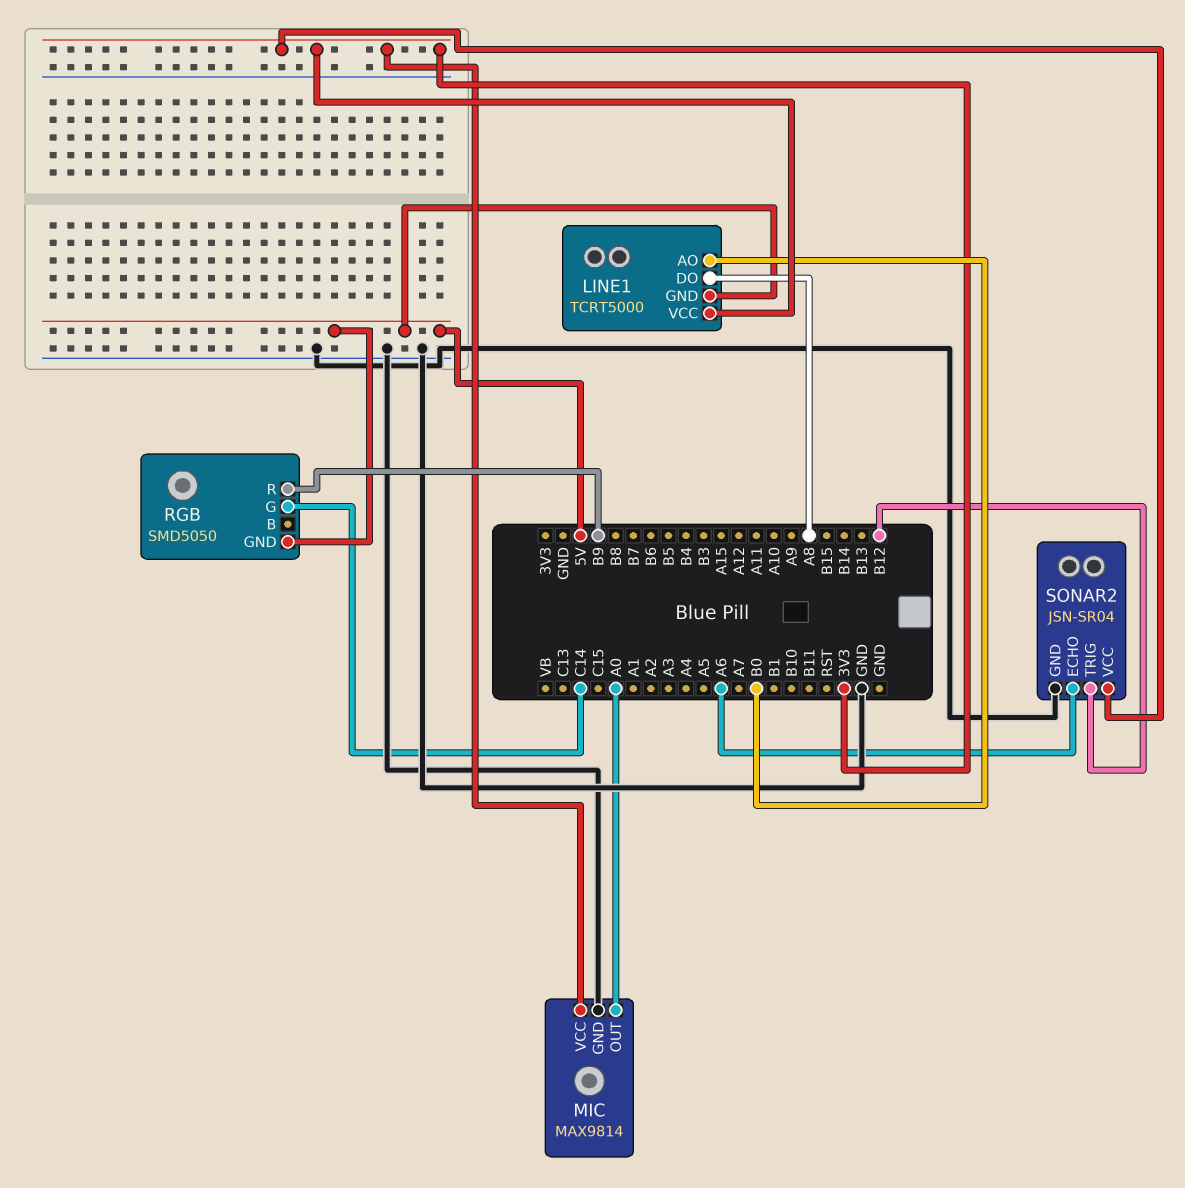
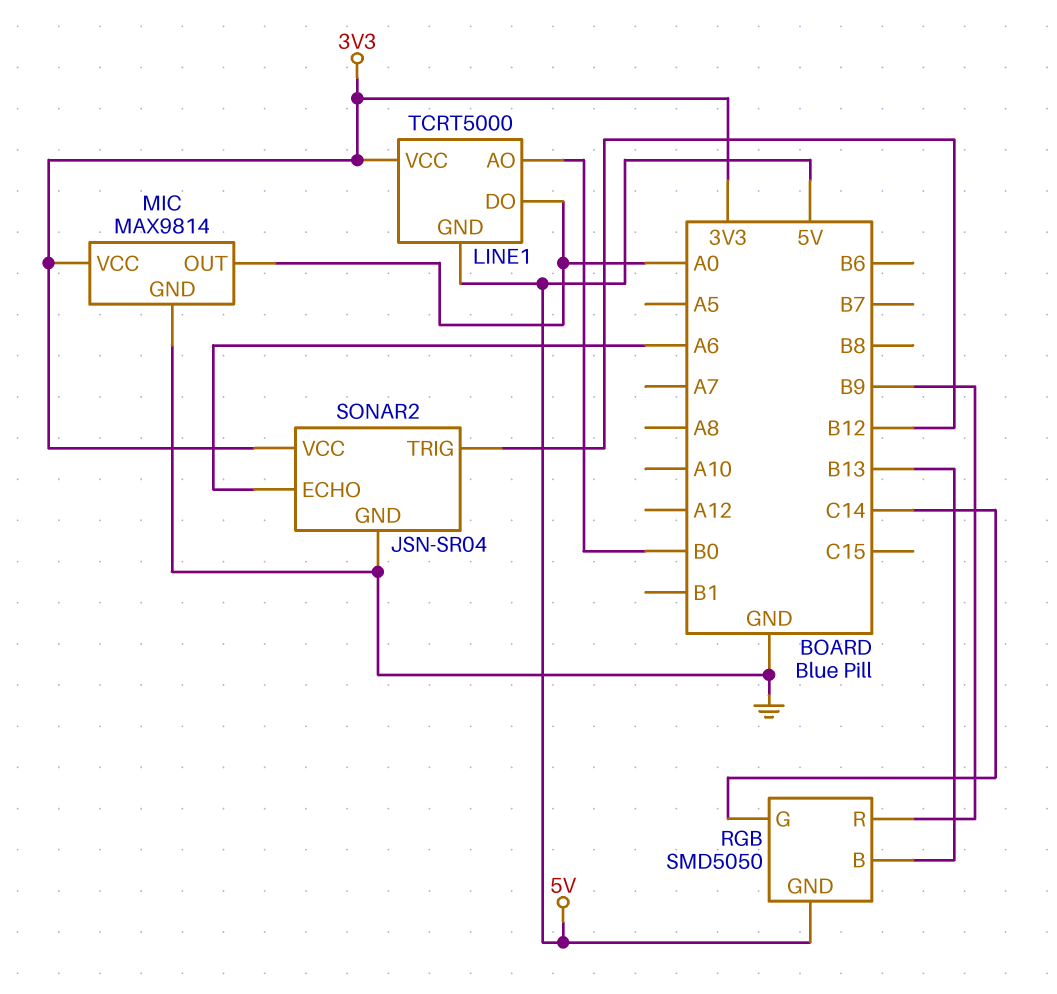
LINE1 pin DO: A8 -> A0
RGB pin B: none -> B13

